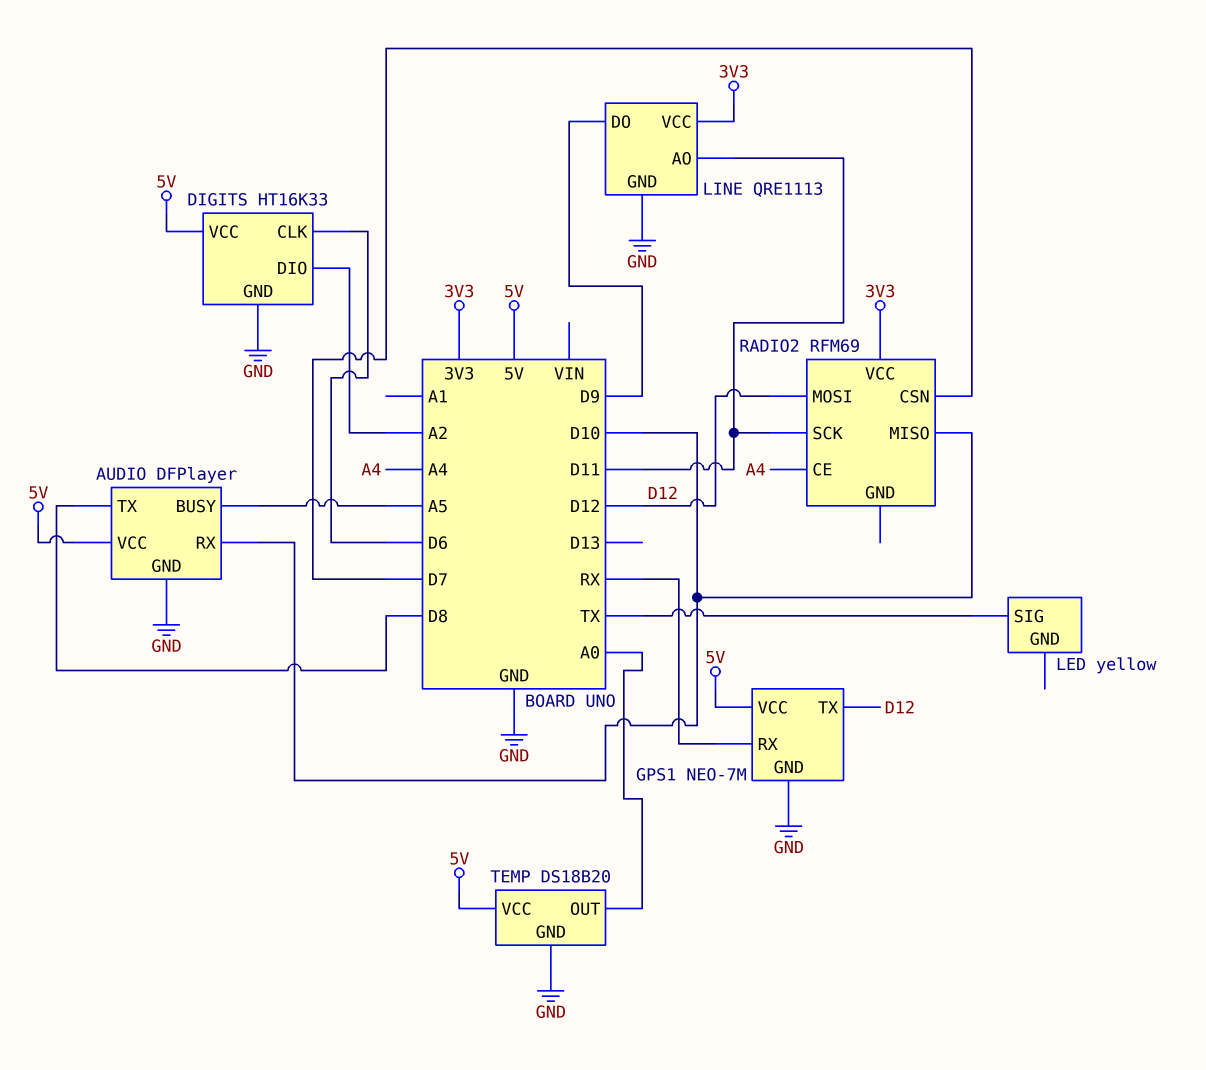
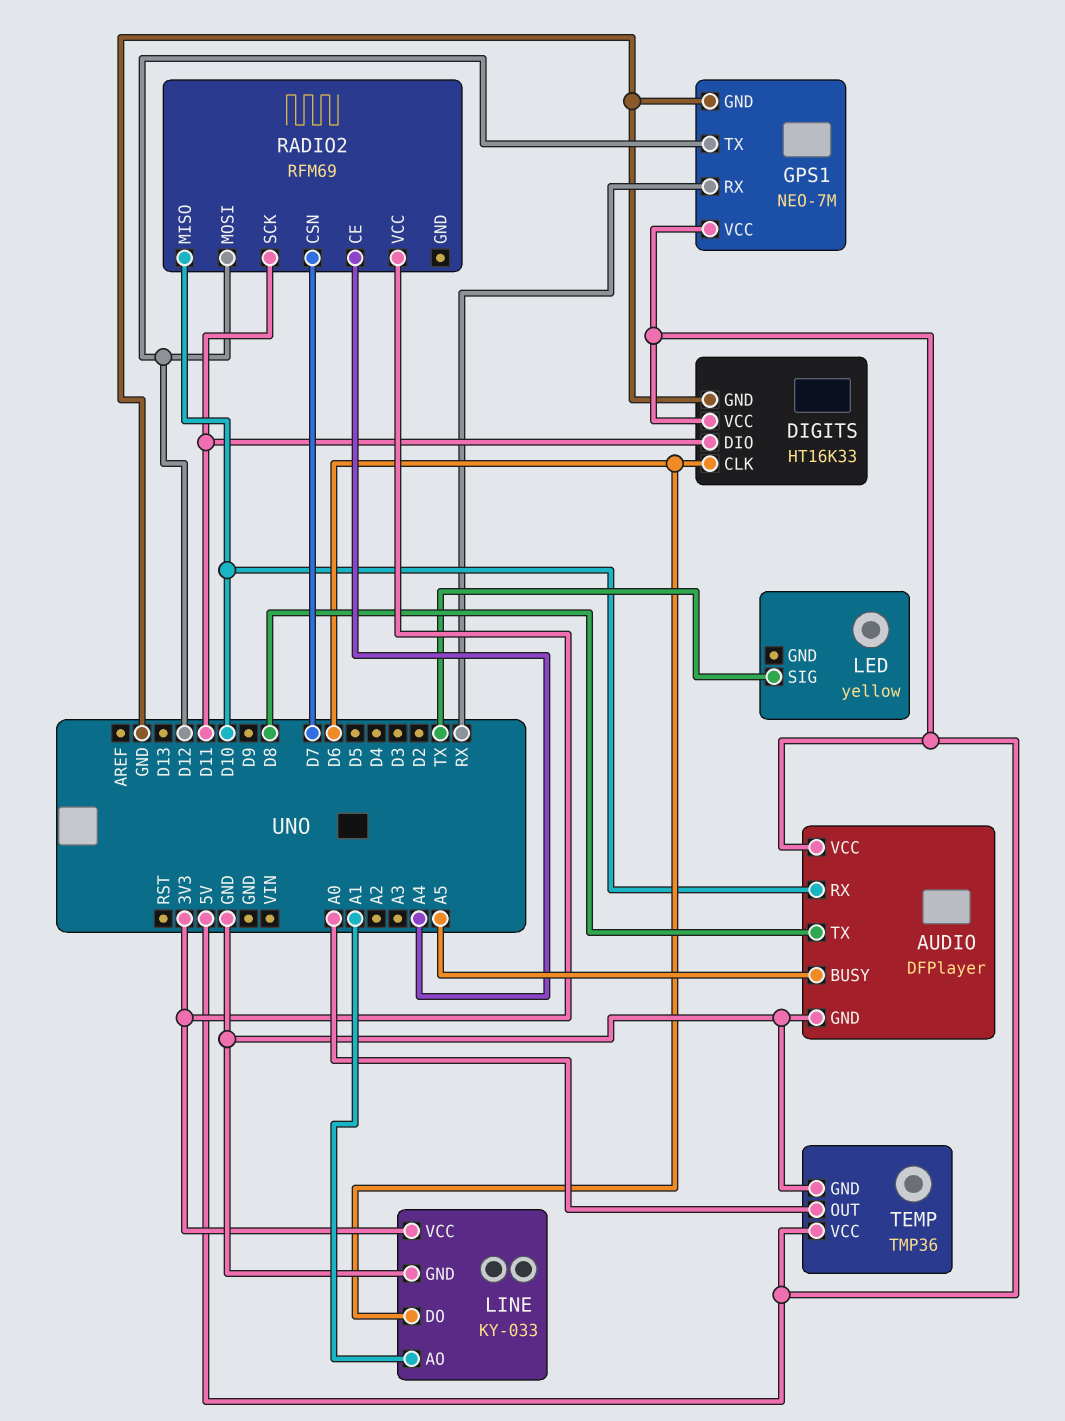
DIGITS pin DIO: A2 -> D11
LINE: QRE1113 -> KY-033
LINE pin AO: D11 -> A1
LINE pin DO: D9 -> D6
TEMP: DS18B20 -> TMP36

